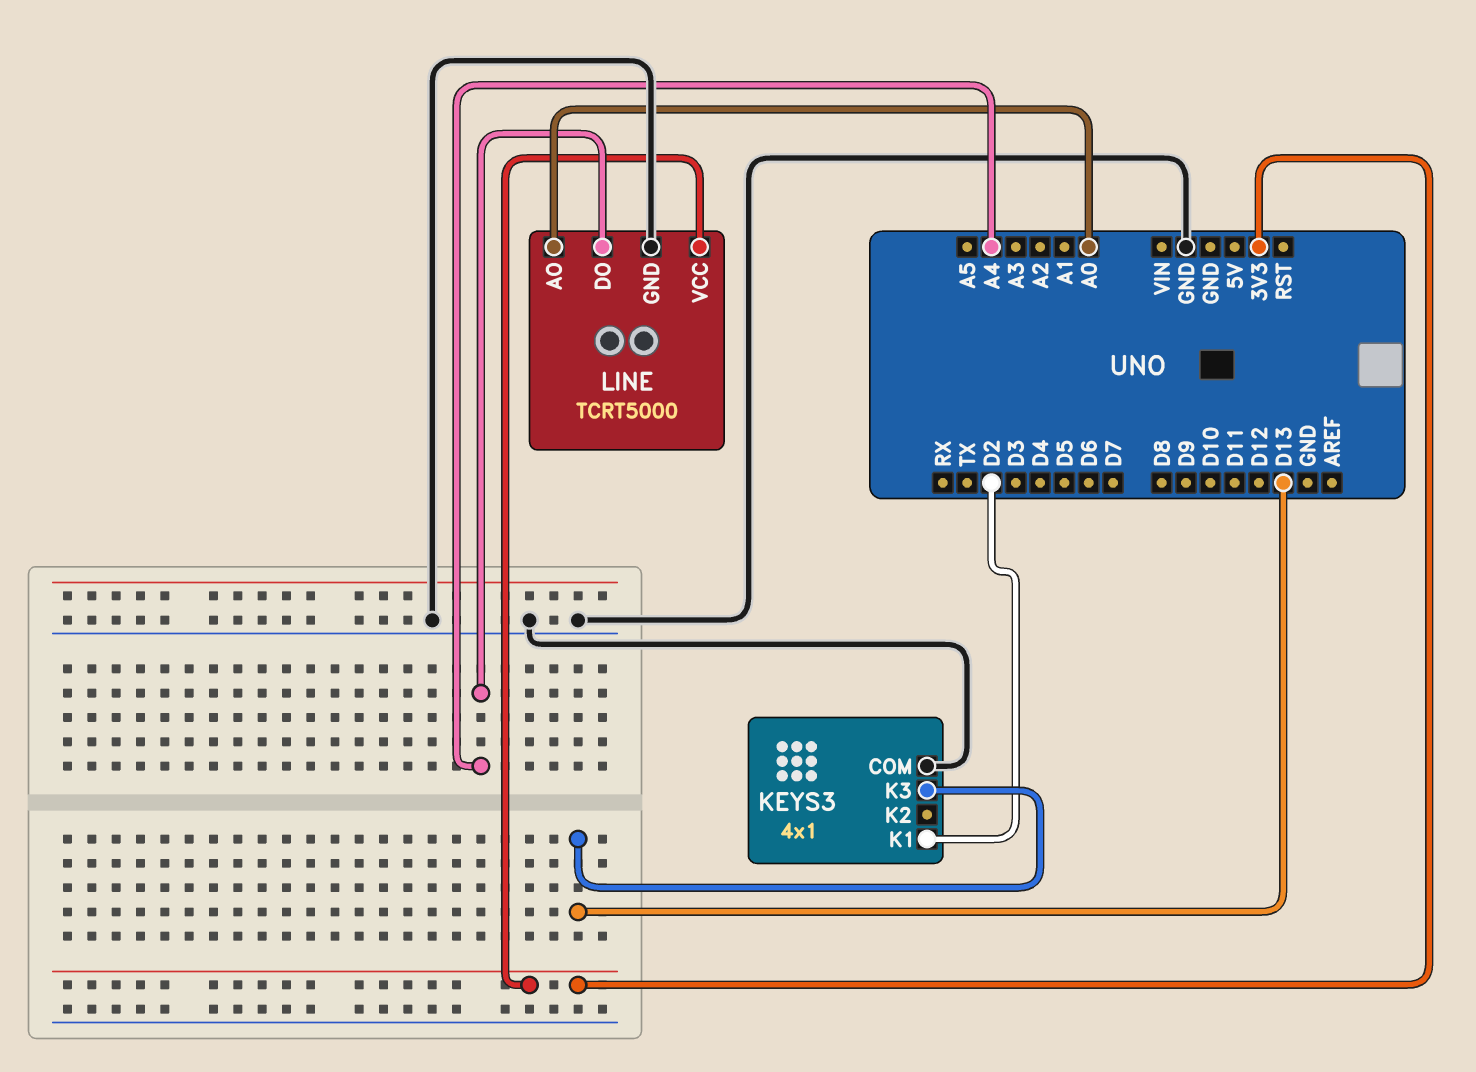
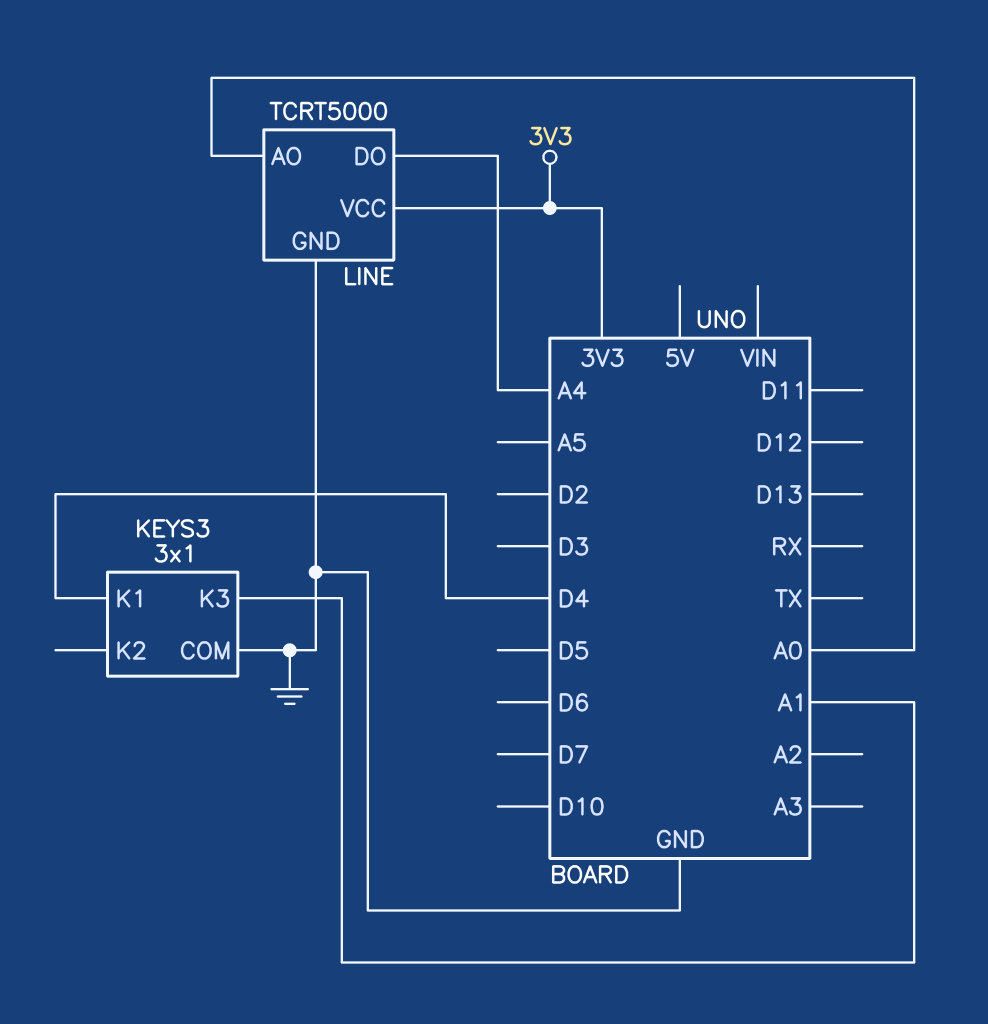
KEYS3: 4x1 -> 3x1
KEYS3 pin K1: D2 -> D4
KEYS3 pin K3: D13 -> A1

